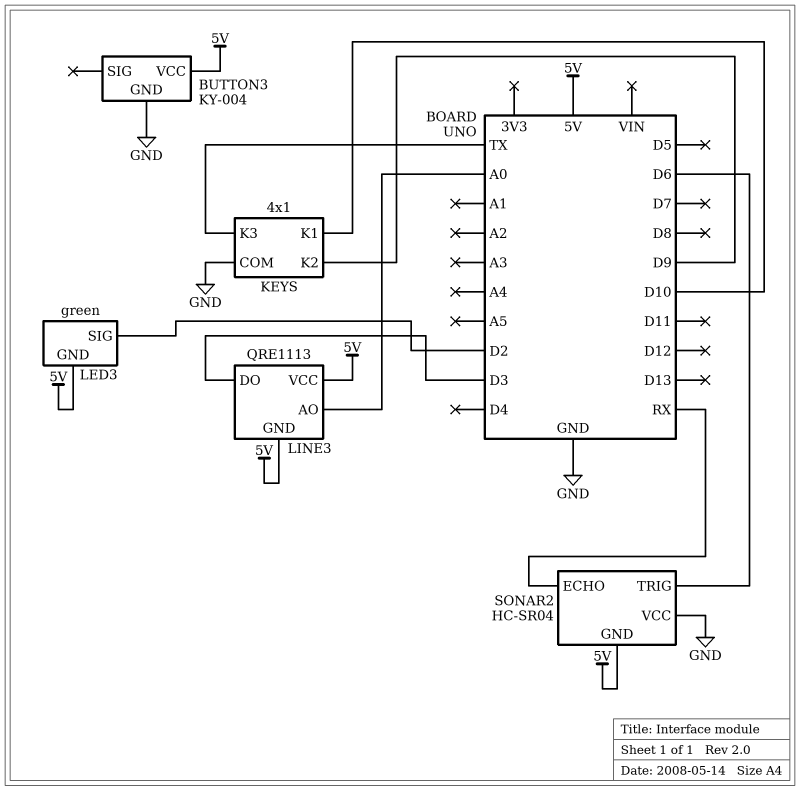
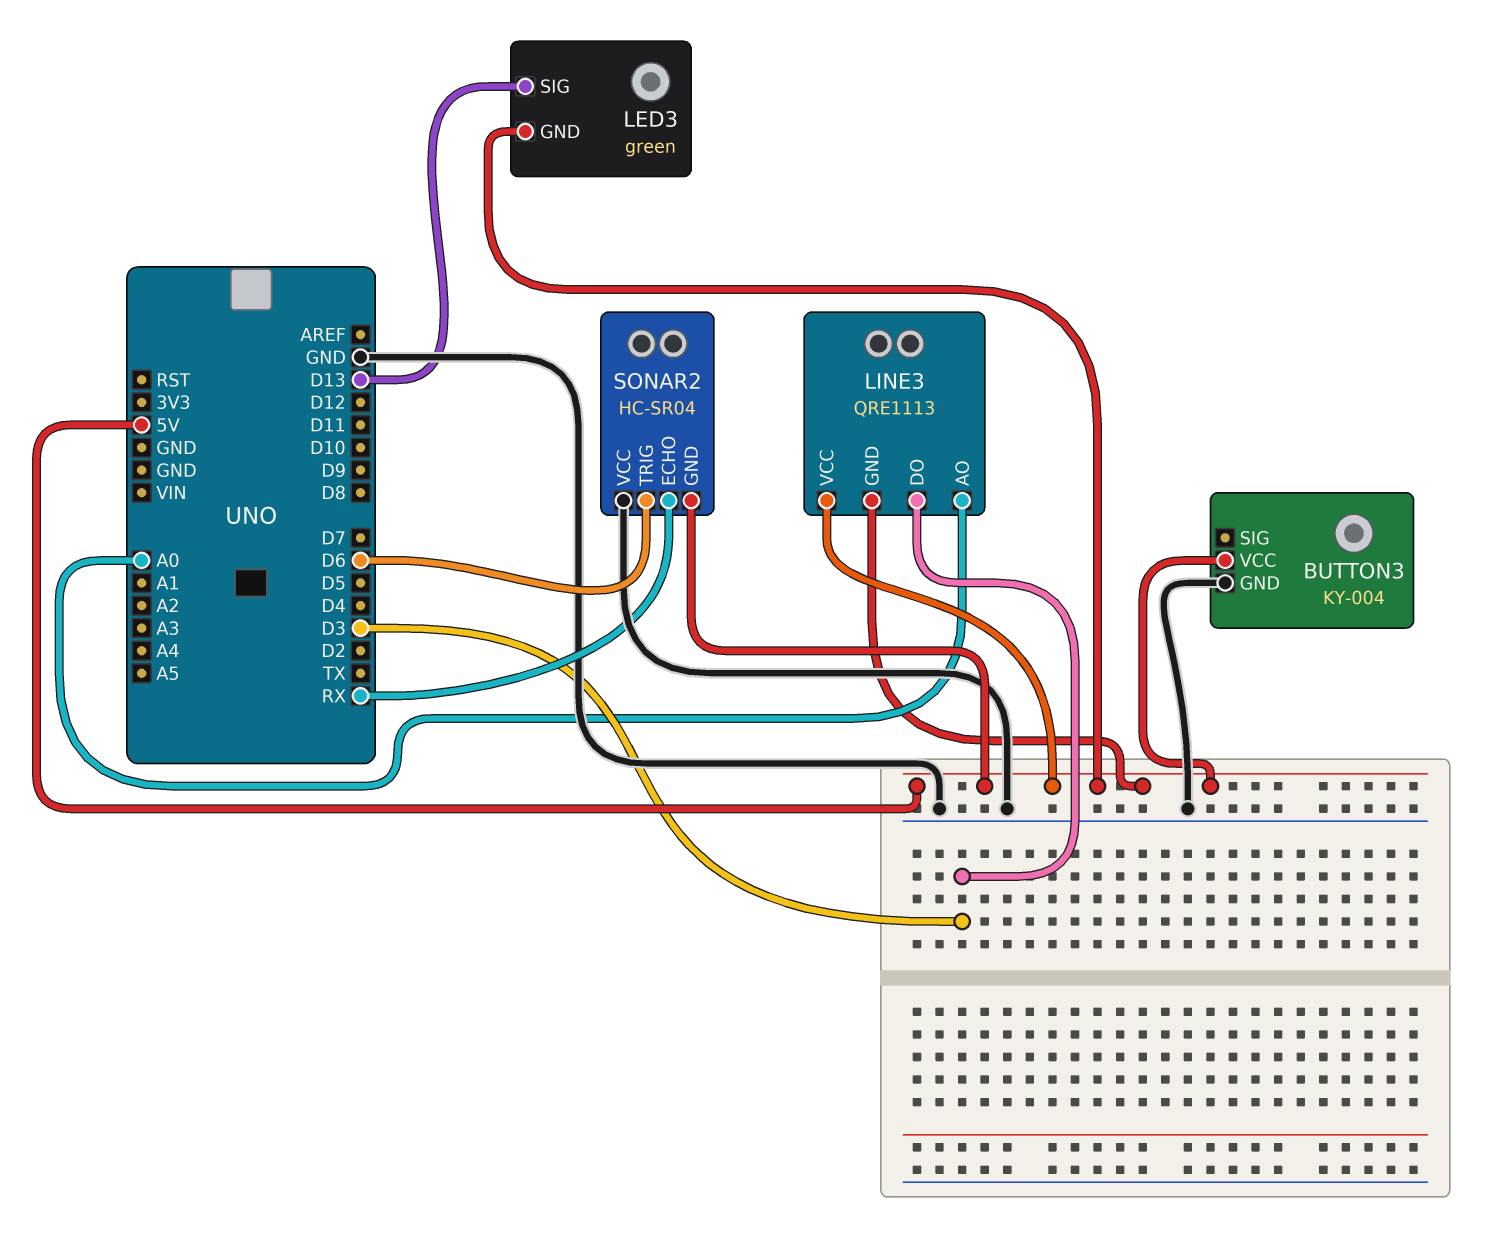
KEYS: 4x1 -> none
KEYS pin COM: GND -> none
KEYS pin K1: D10 -> none
KEYS pin K2: D9 -> none
KEYS pin K3: TX -> none
LED3 pin SIG: D2 -> D13

